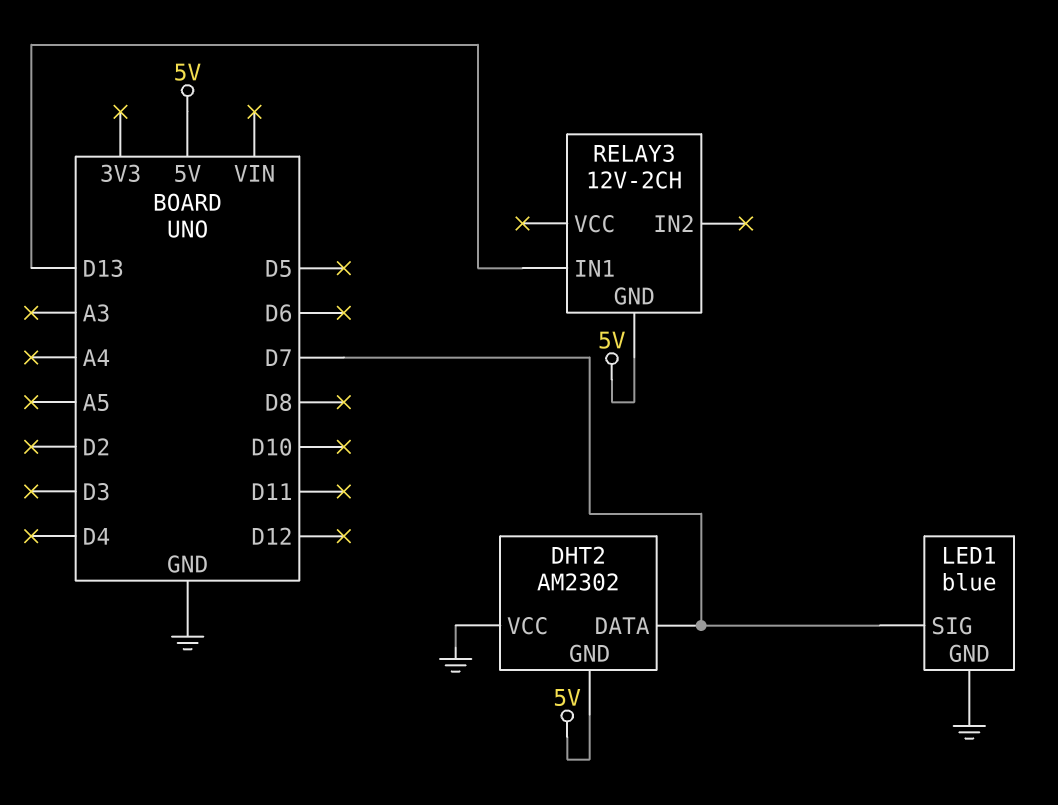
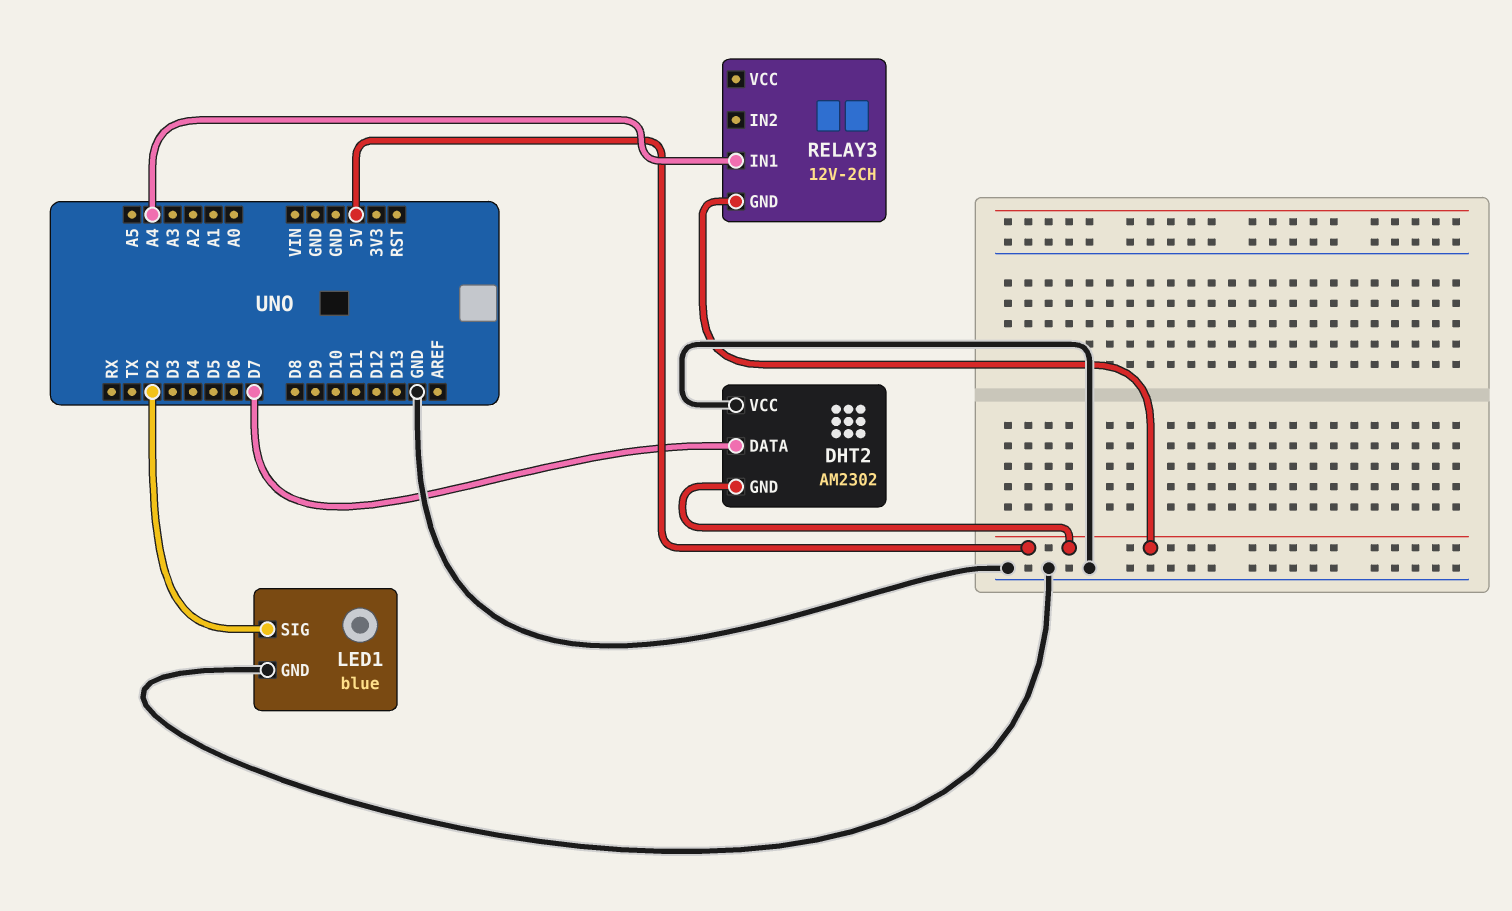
LED1 pin SIG: D7 -> D2
RELAY3 pin IN1: D13 -> A4

